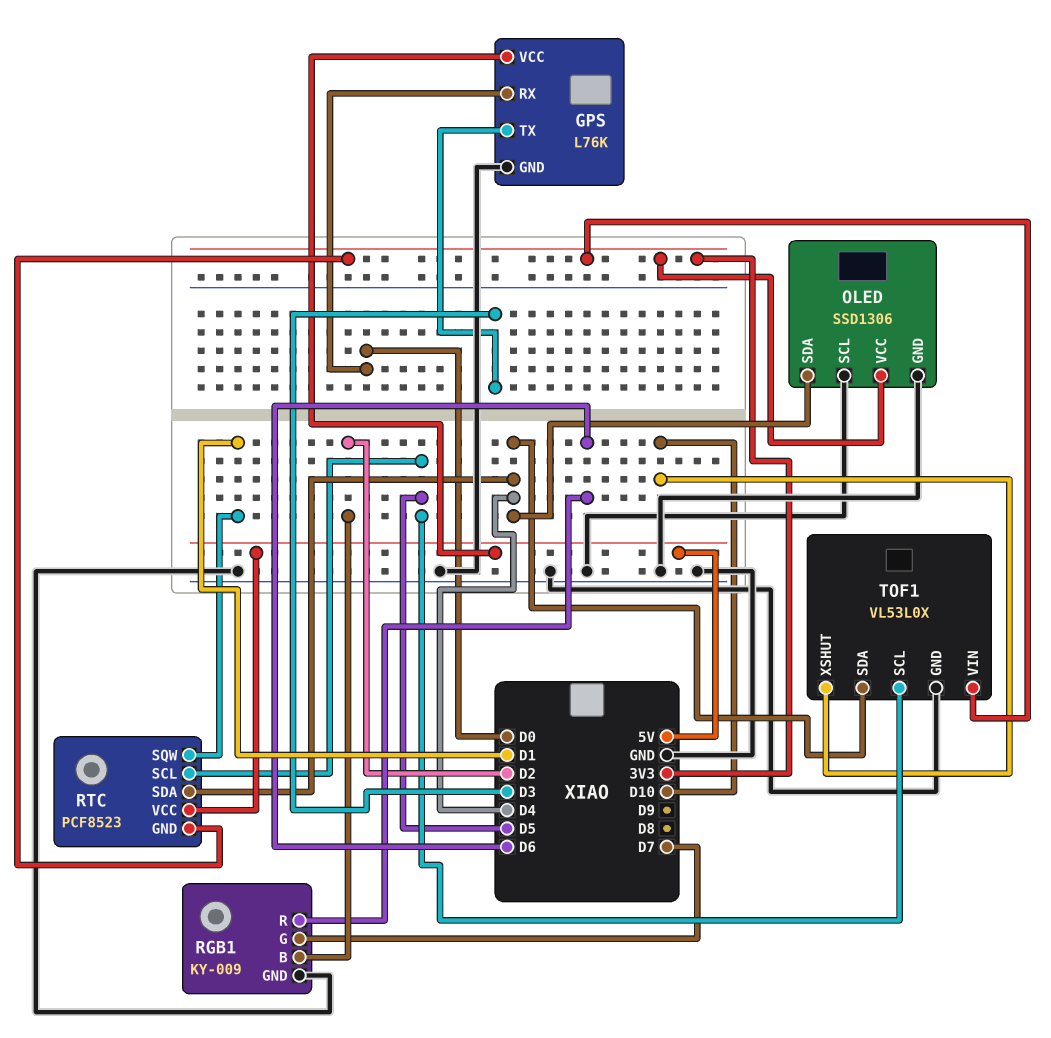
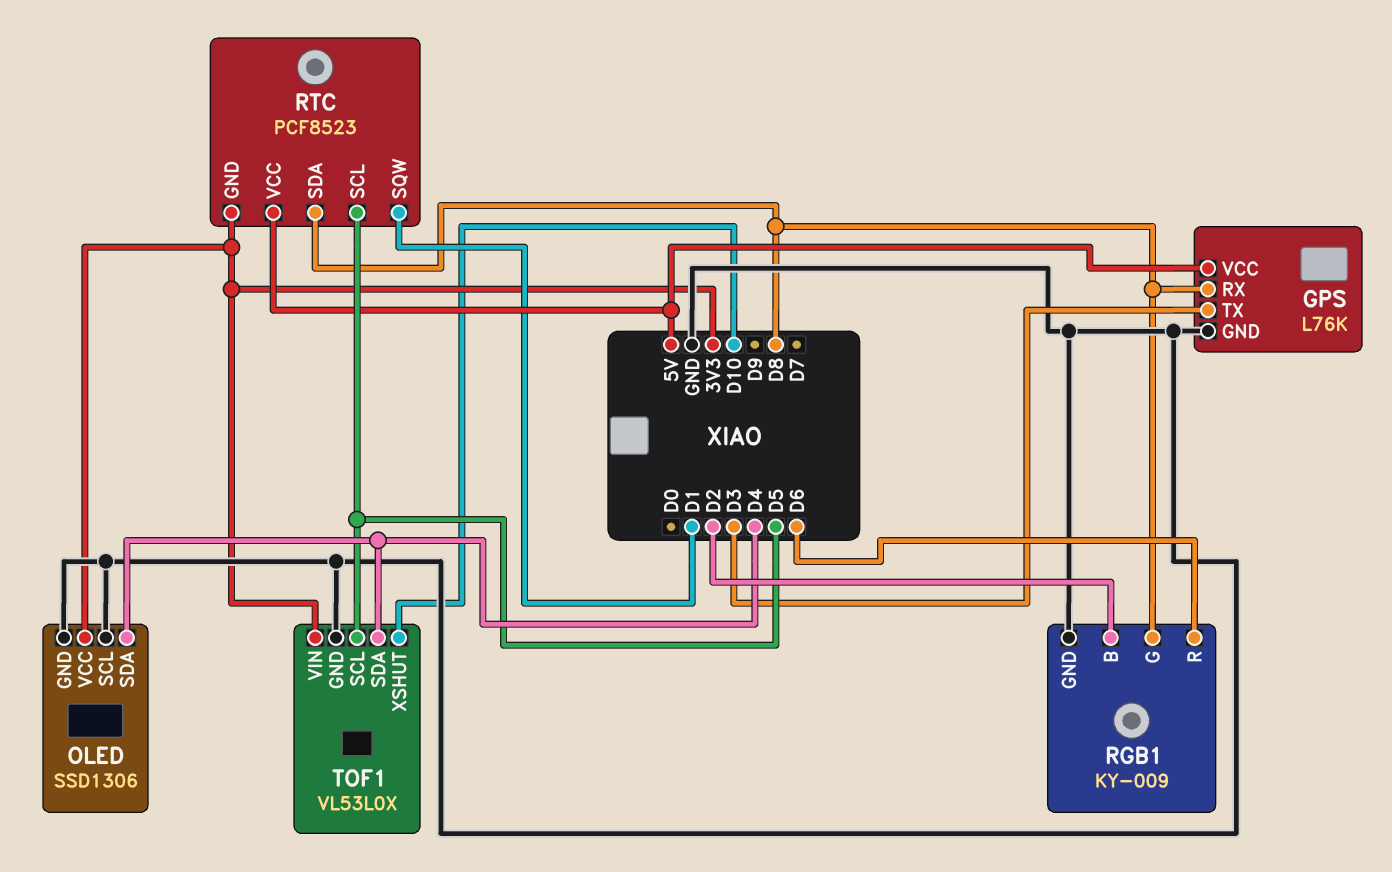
GPS pin RX: D0 -> D8
RGB1 pin G: D7 -> D8
RTC pin SDA: D4 -> D8

